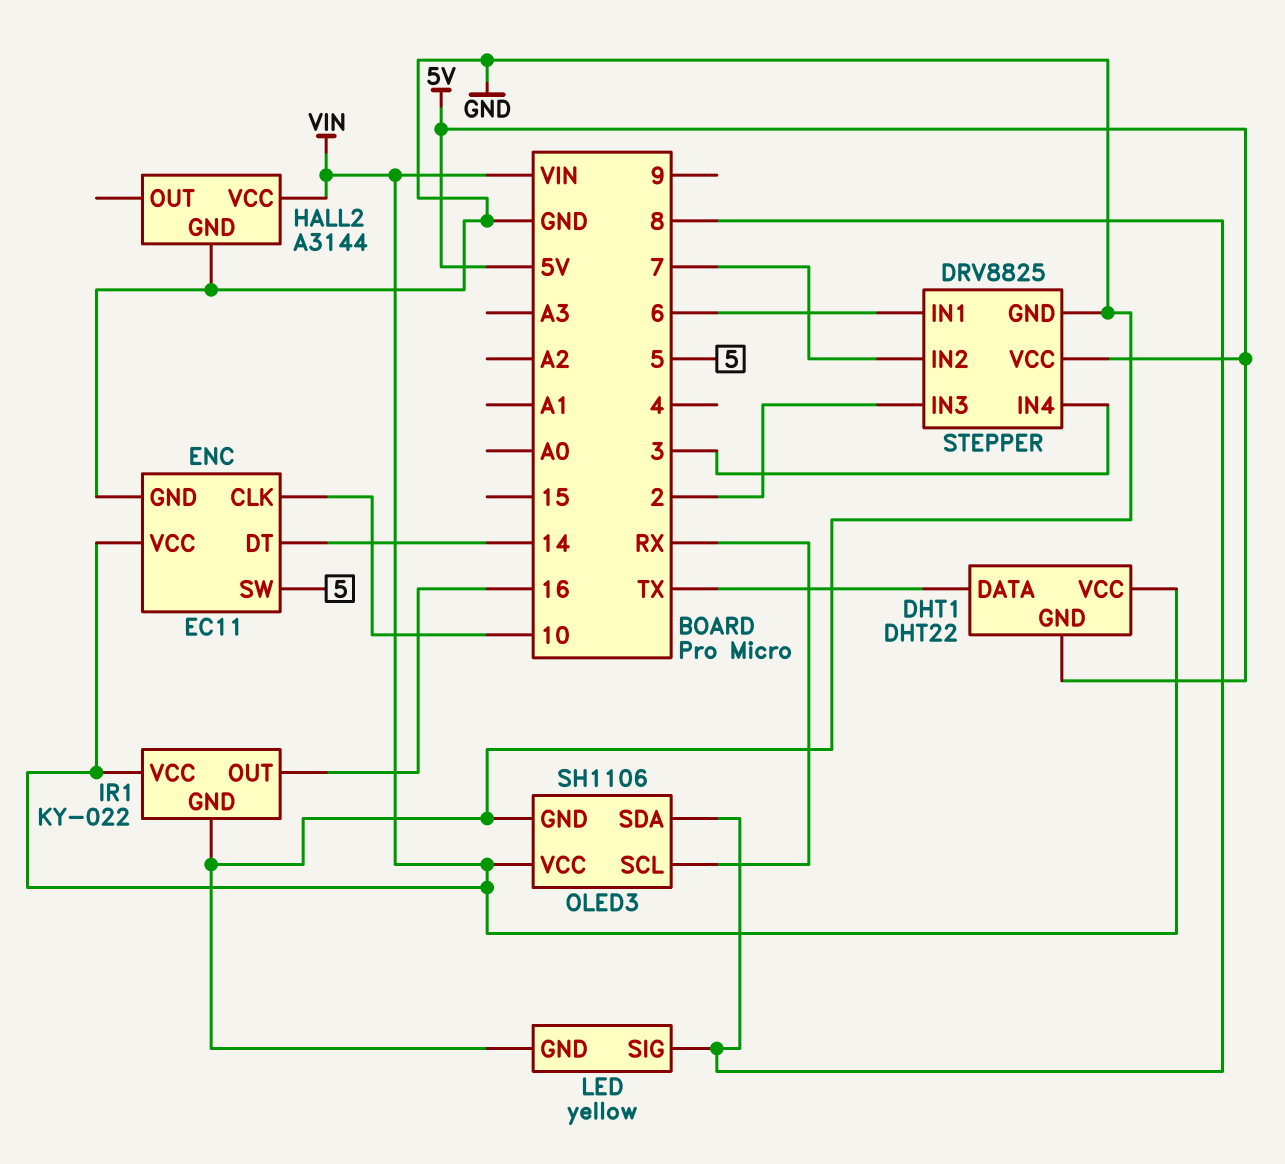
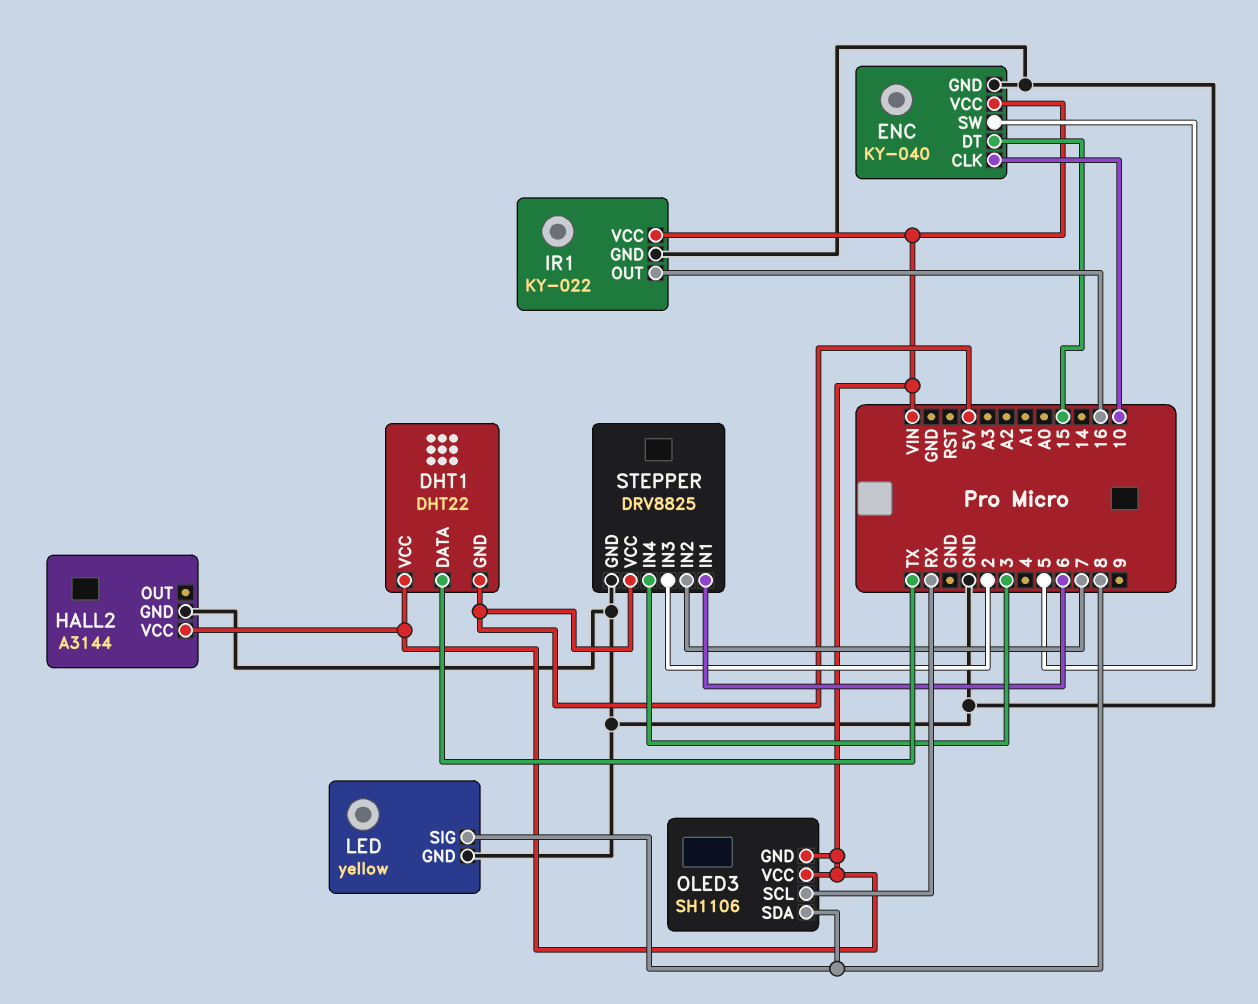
ENC: EC11 -> KY-040
ENC pin DT: 14 -> 15
OLED3 pin GND: GND -> VIN

